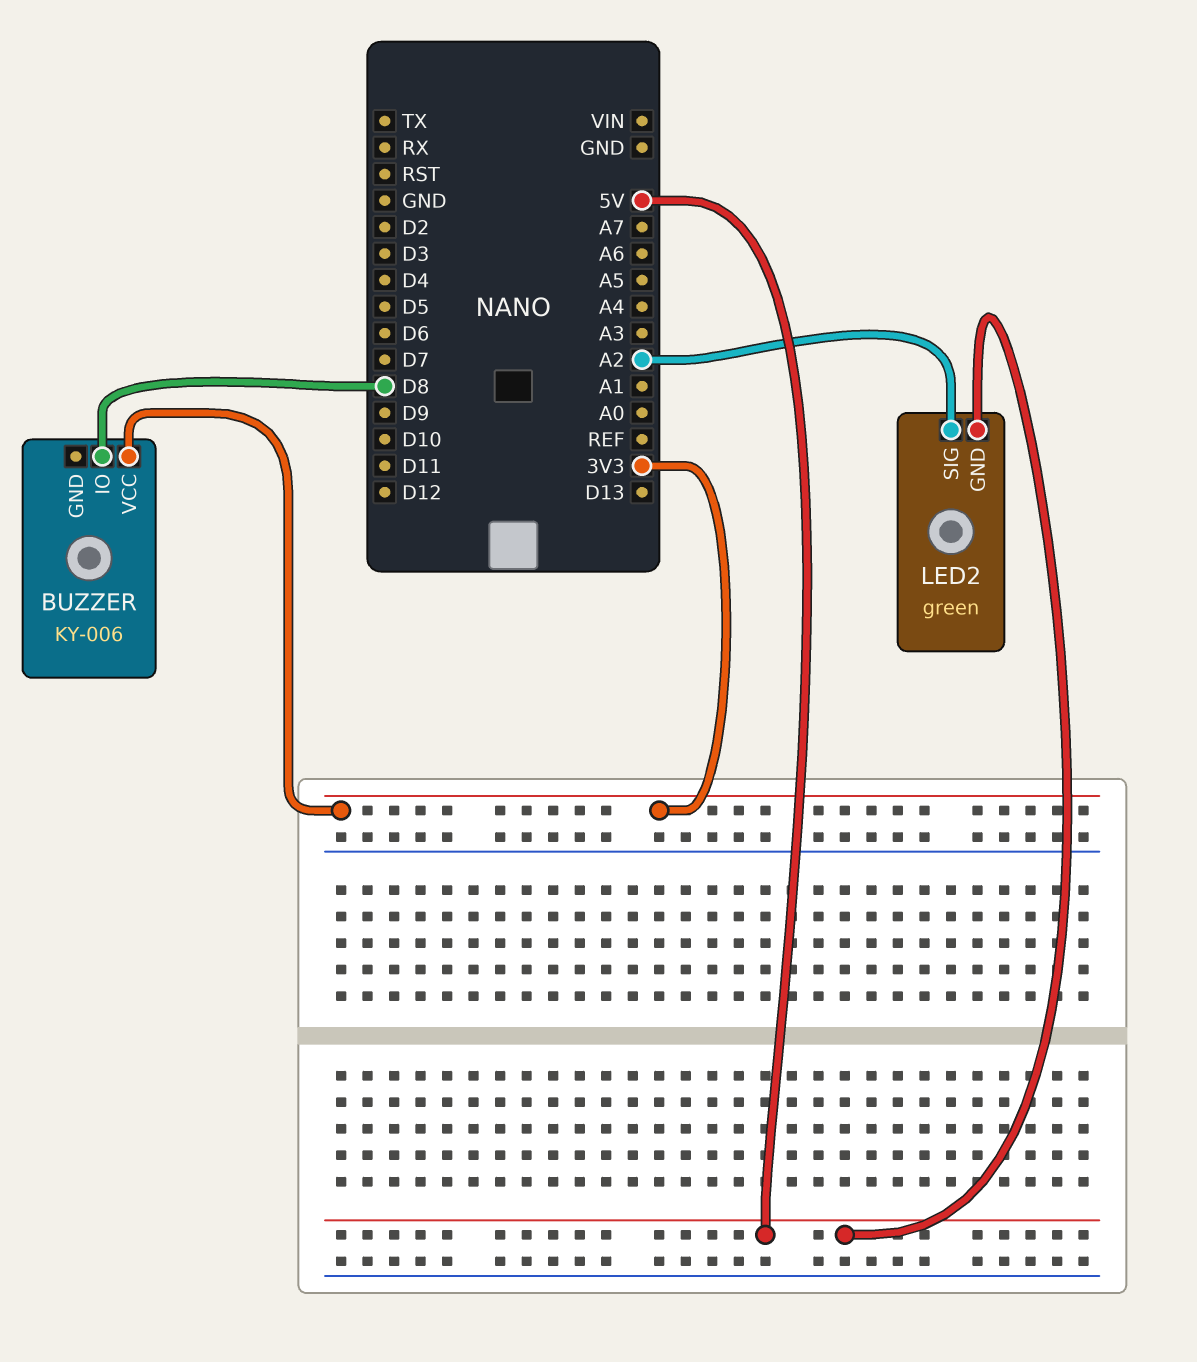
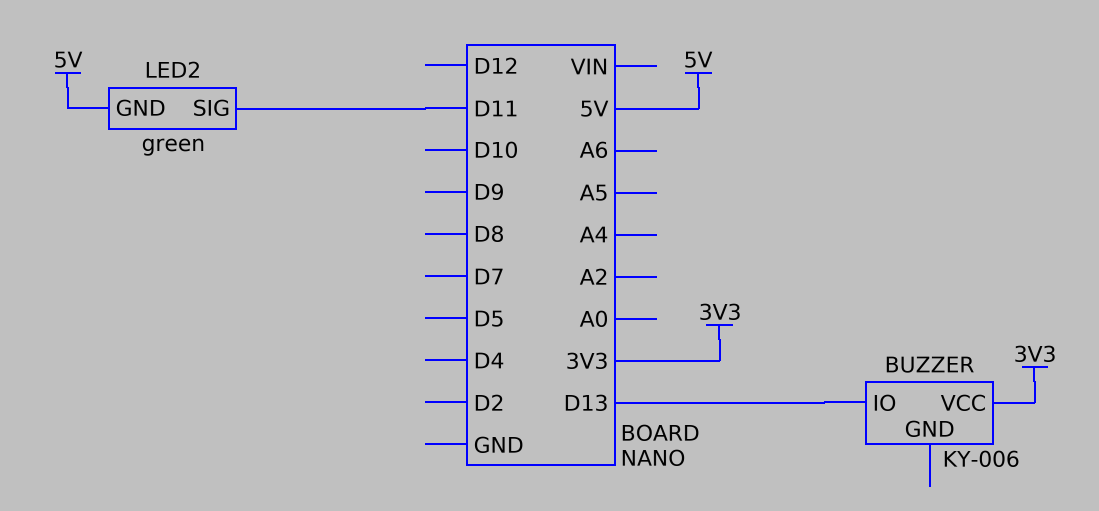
BUZZER pin IO: D8 -> D13
LED2 pin SIG: A2 -> D11

